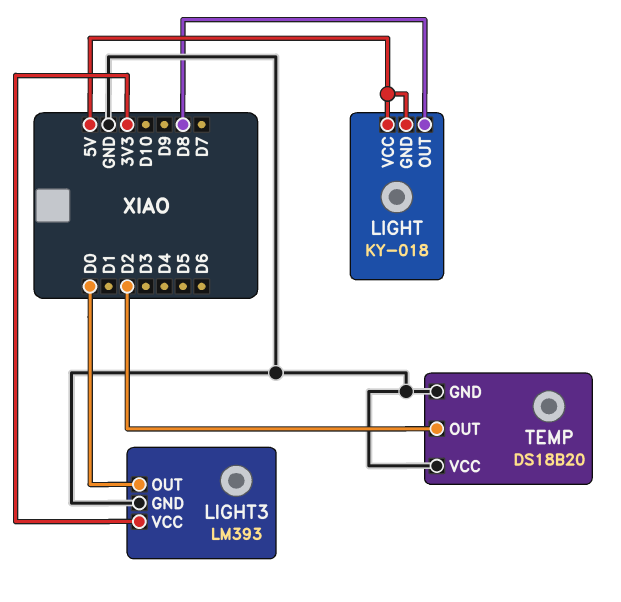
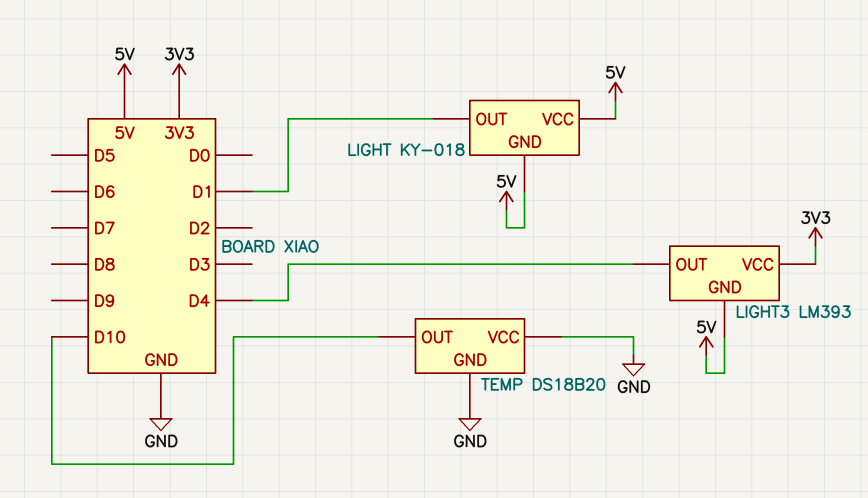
LIGHT pin OUT: D8 -> D1
LIGHT3 pin GND: GND -> 5V
LIGHT3 pin OUT: D0 -> D4
TEMP pin OUT: D2 -> D10

